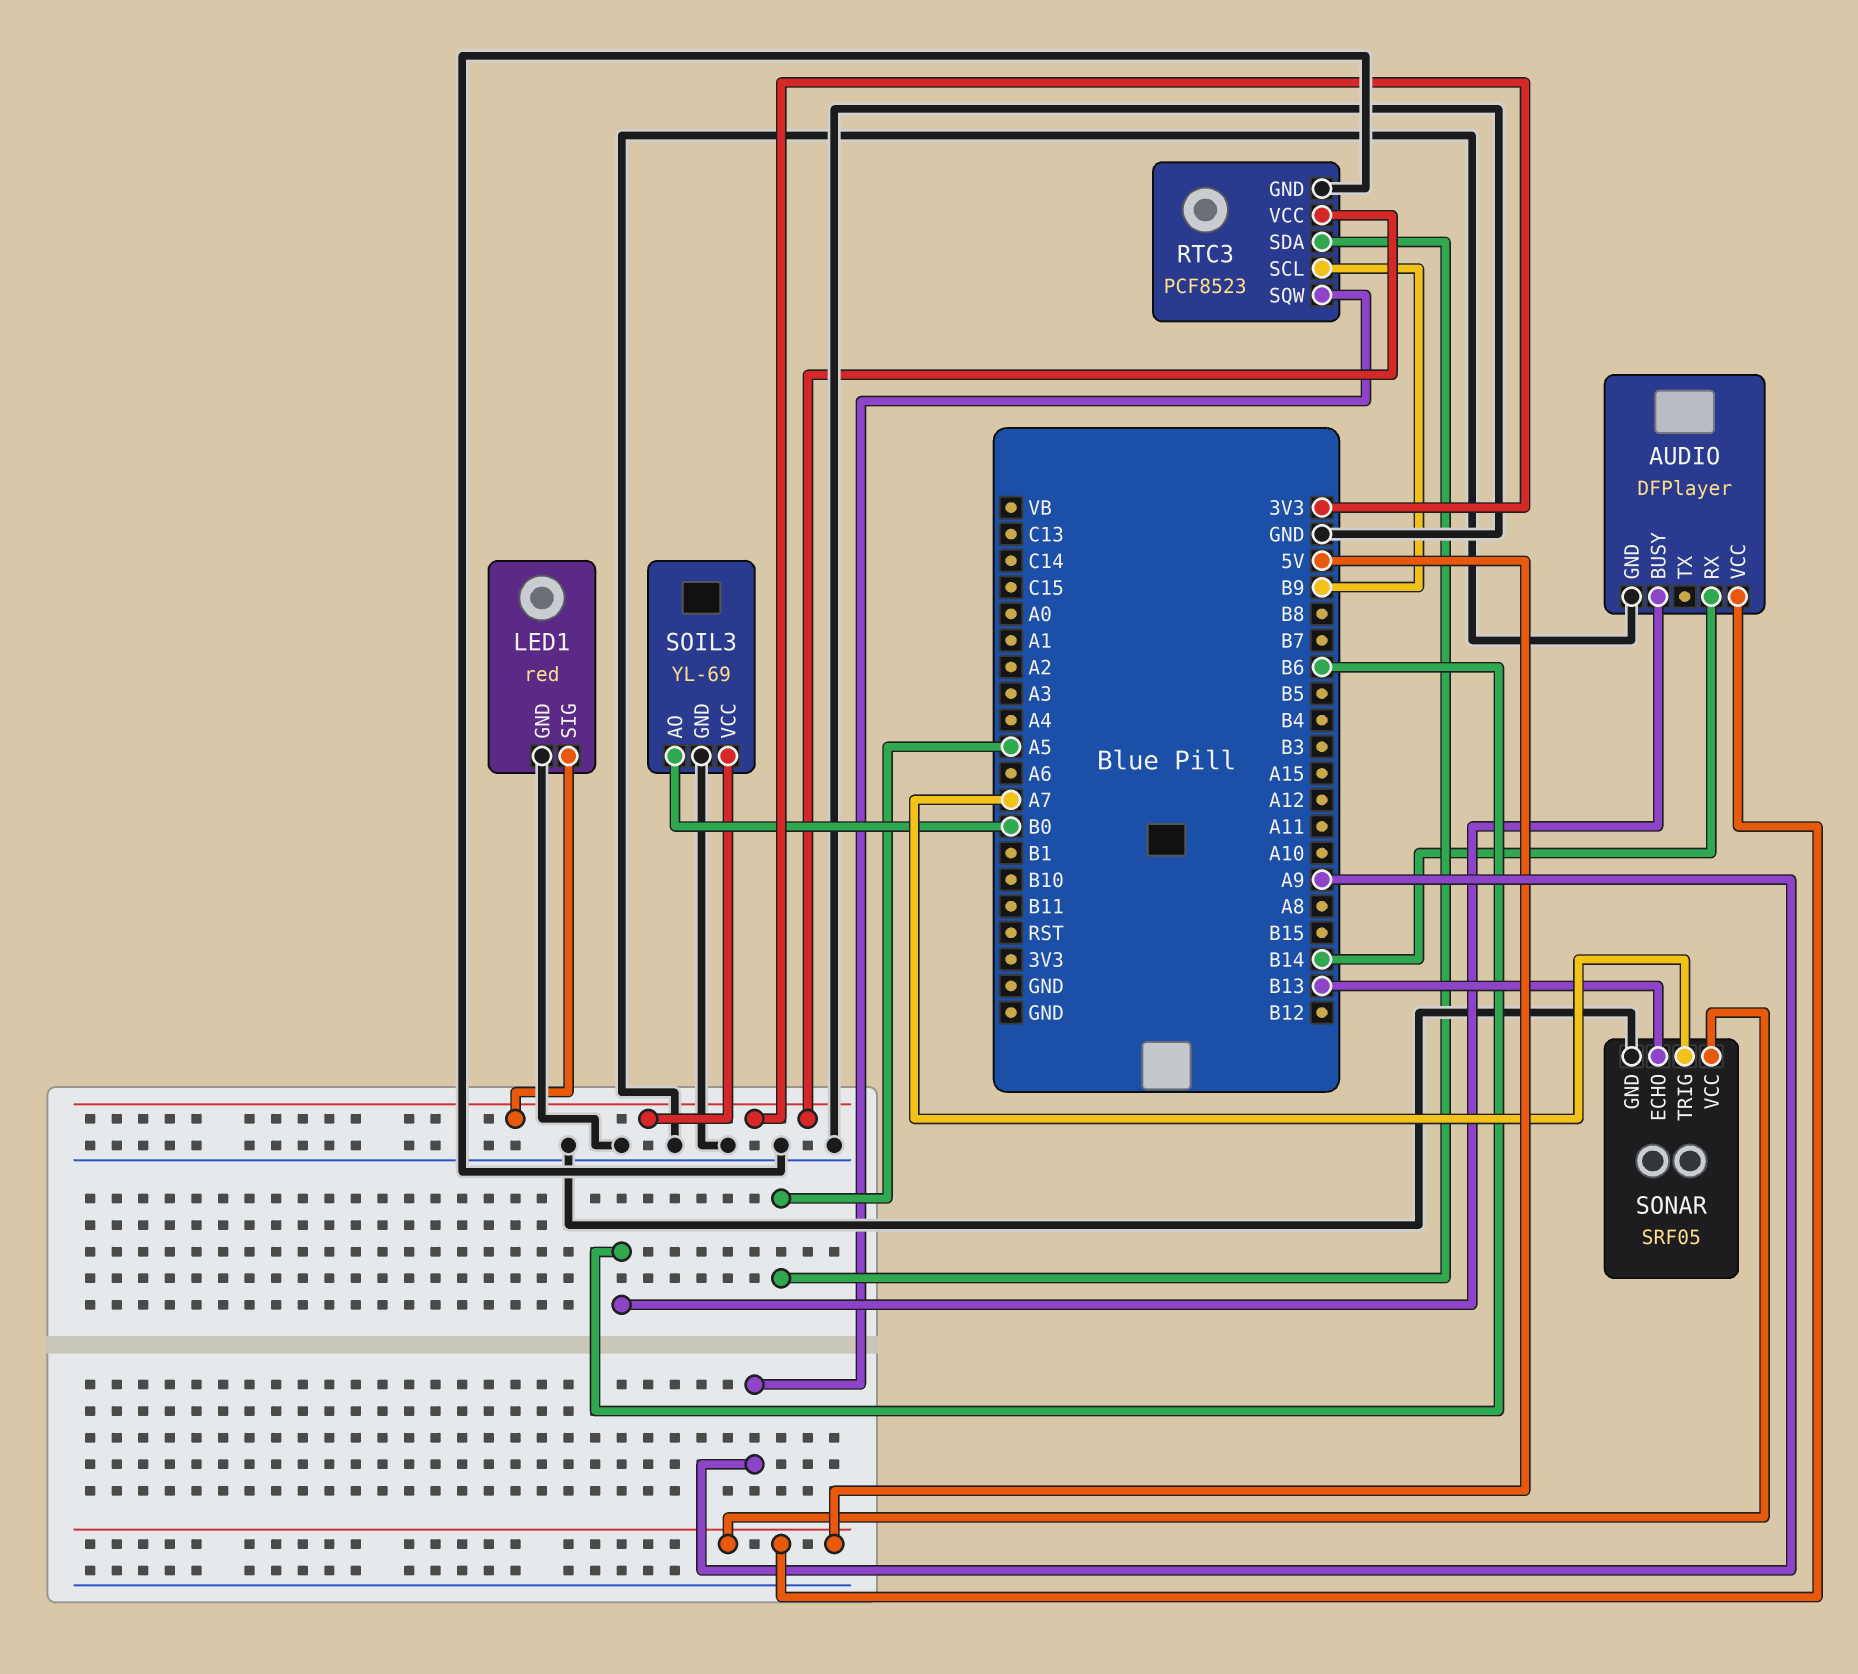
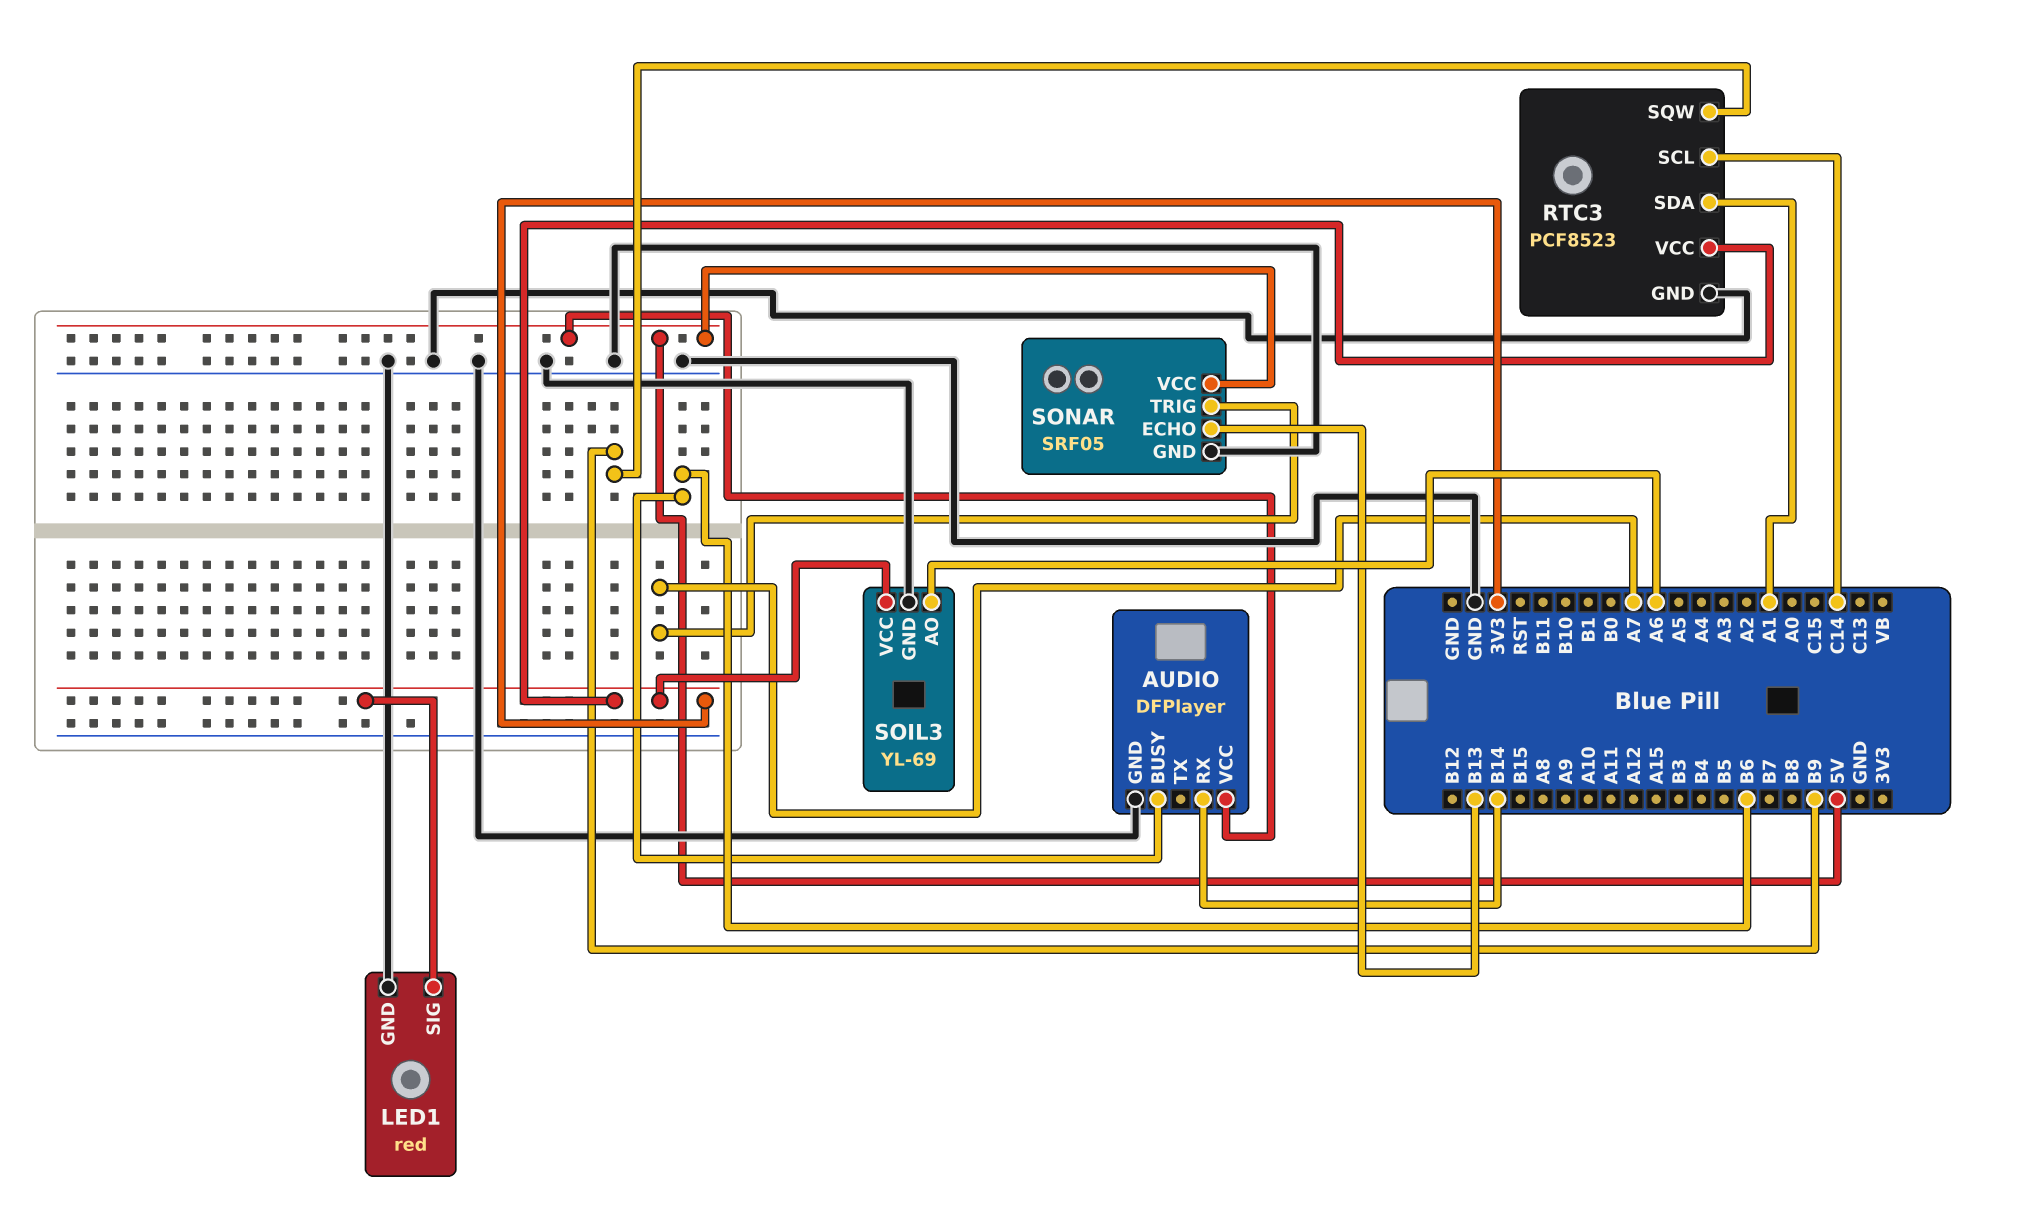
RTC3 pin SCL: B9 -> C14
RTC3 pin SDA: A5 -> A1
RTC3 pin SQW: A9 -> B9
SOIL3 pin AO: B0 -> A6

